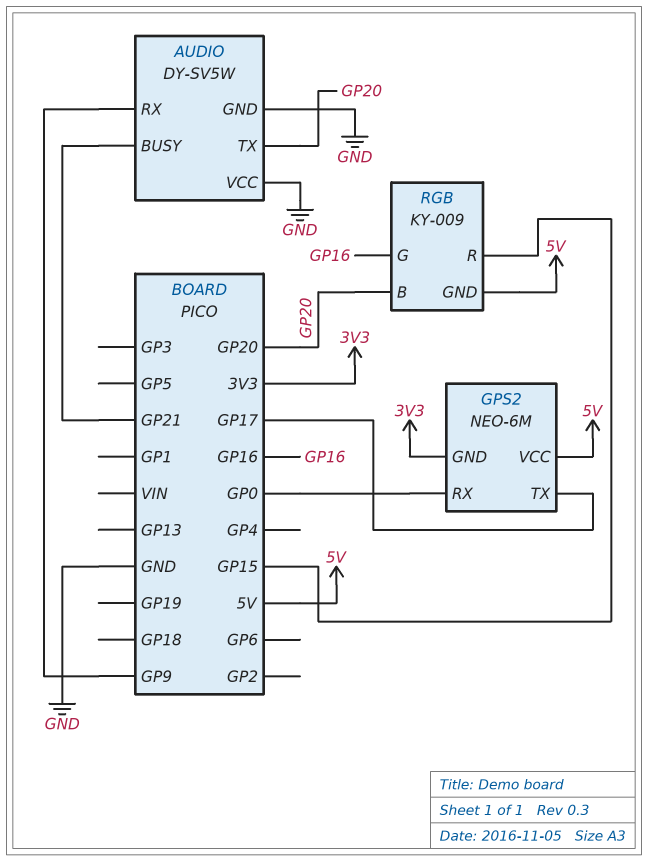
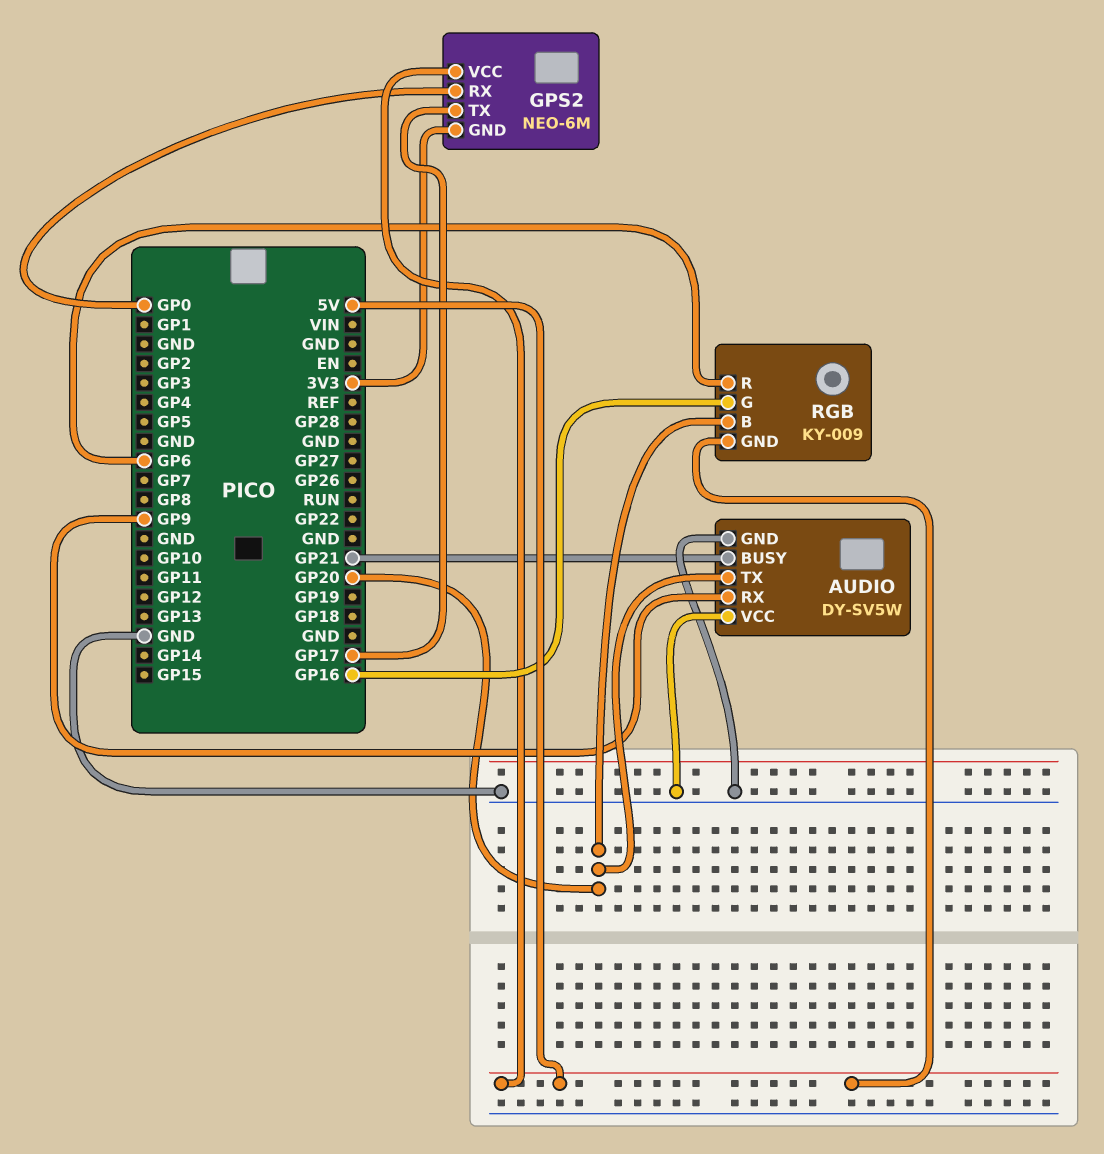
RGB pin R: GP15 -> GP6

